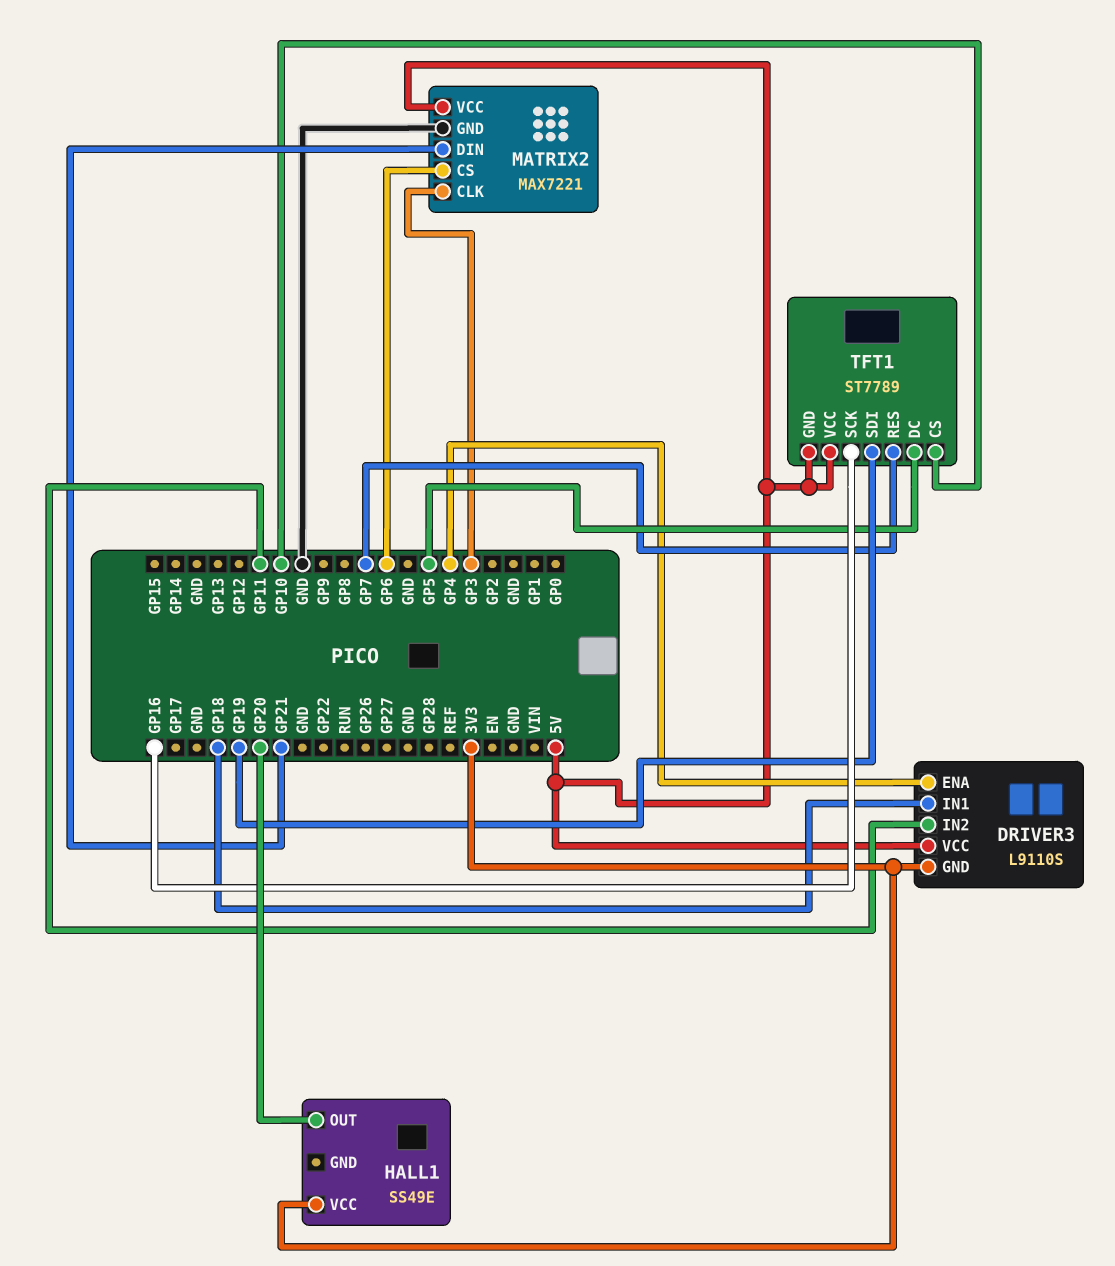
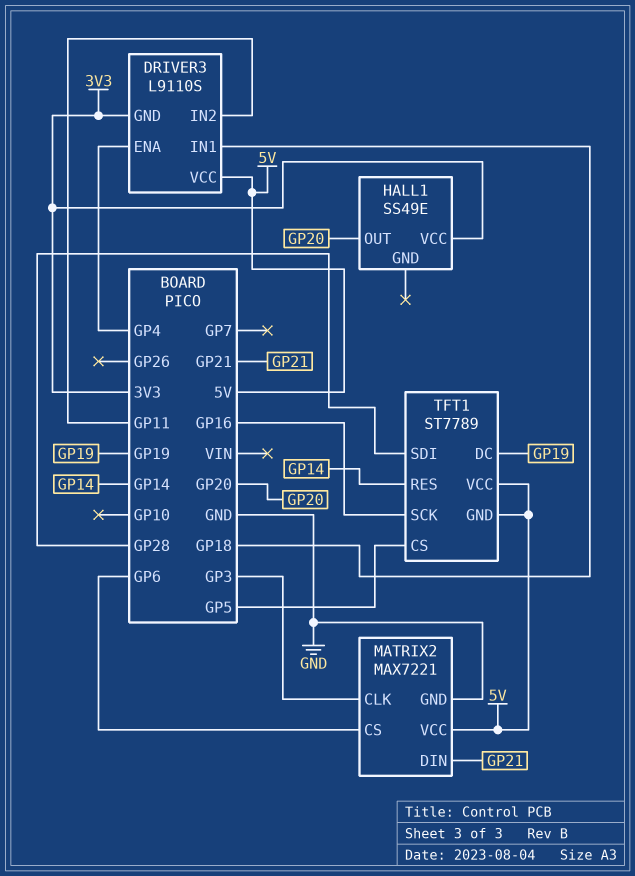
TFT1 pin CS: GP10 -> GP5
TFT1 pin DC: GP5 -> GP19
TFT1 pin RES: GP7 -> GP14
TFT1 pin SDI: GP19 -> GP28

